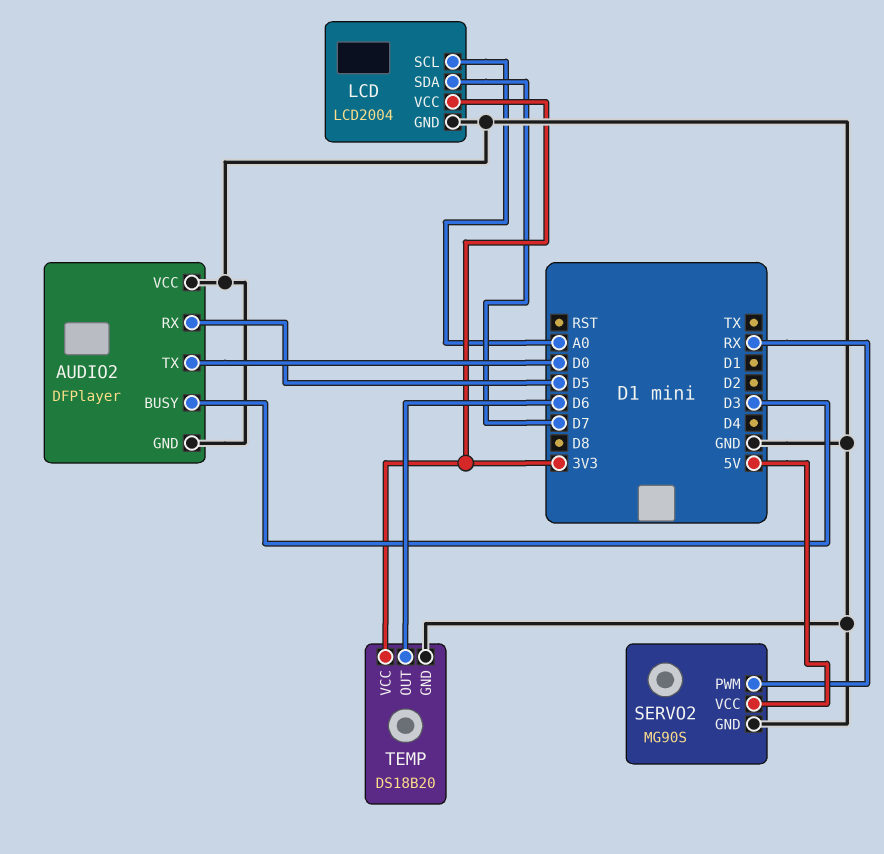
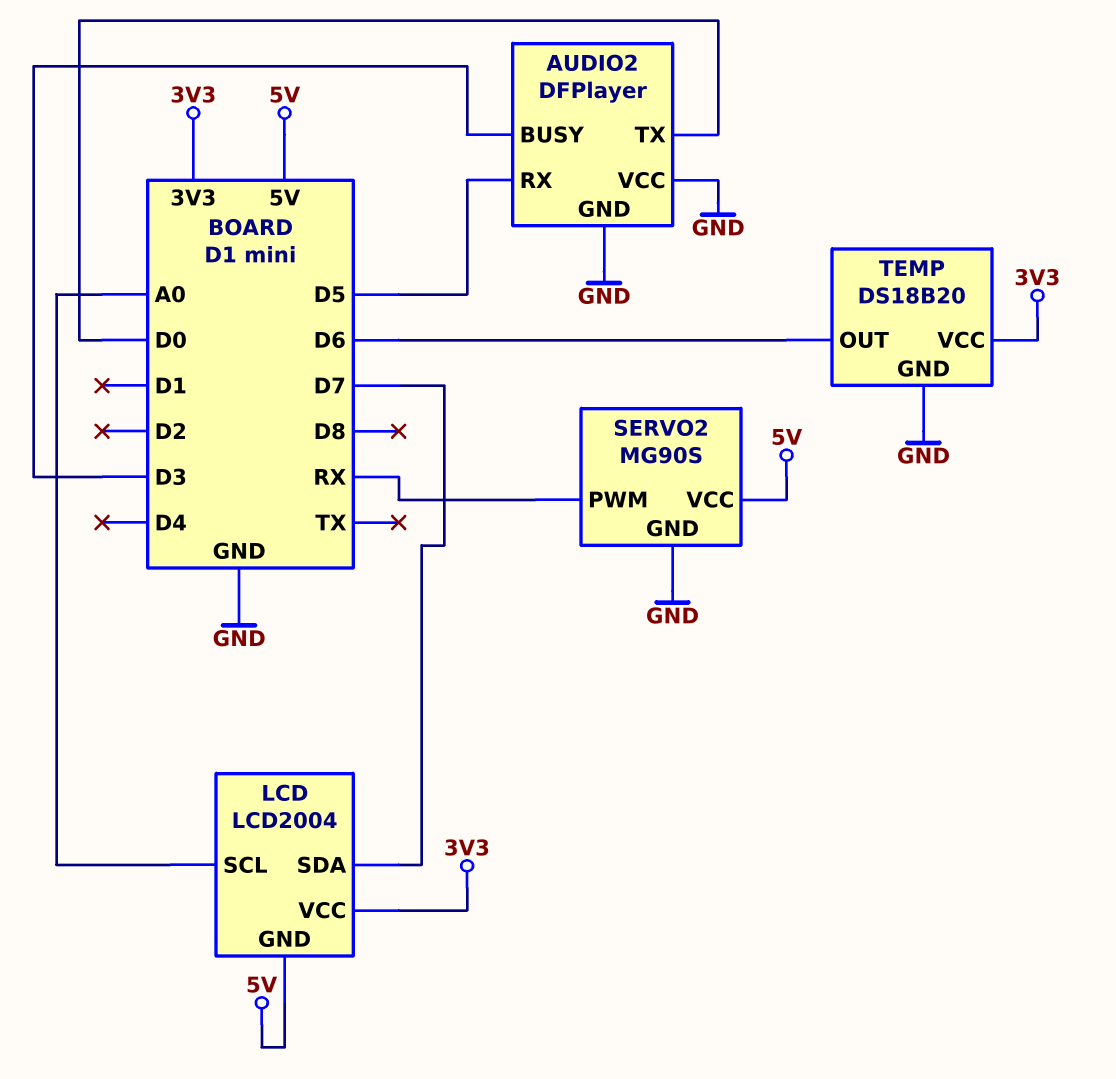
LCD pin GND: GND -> 5V

